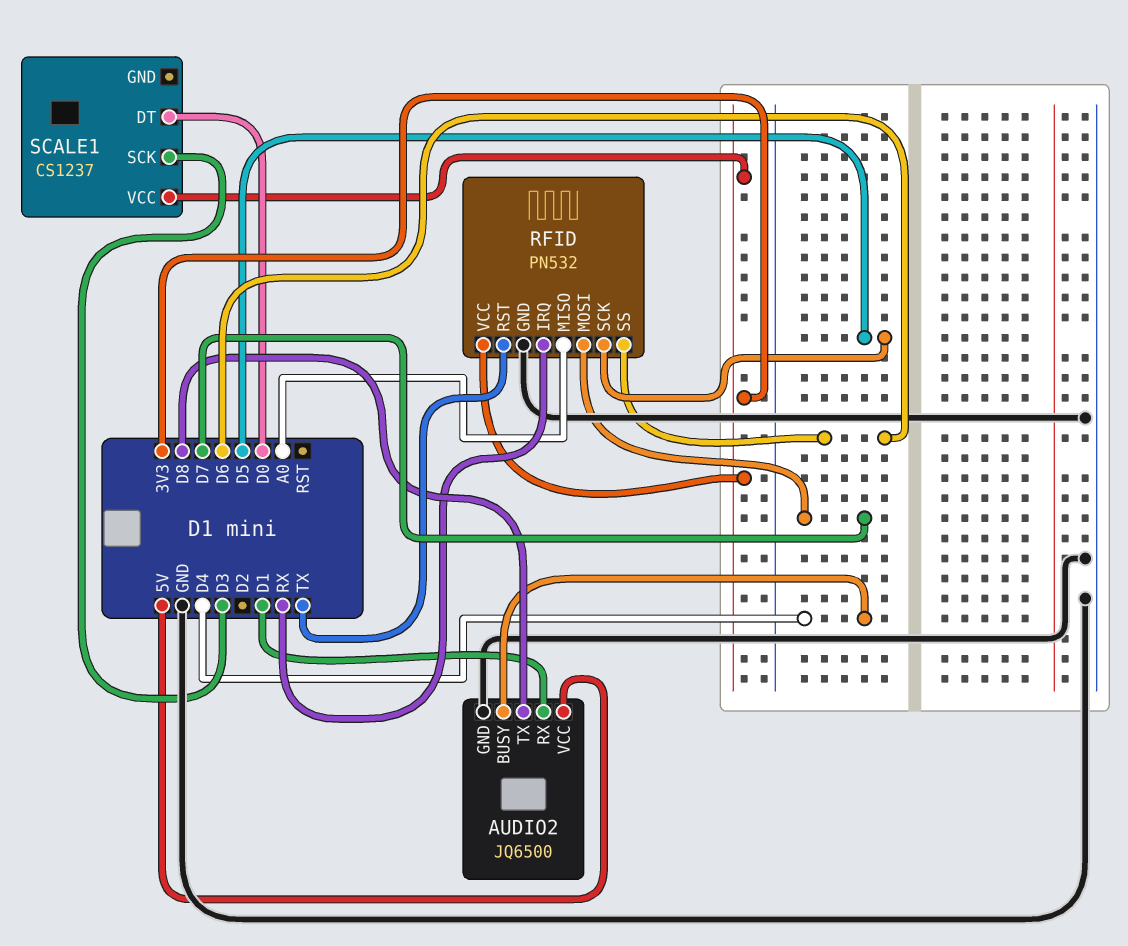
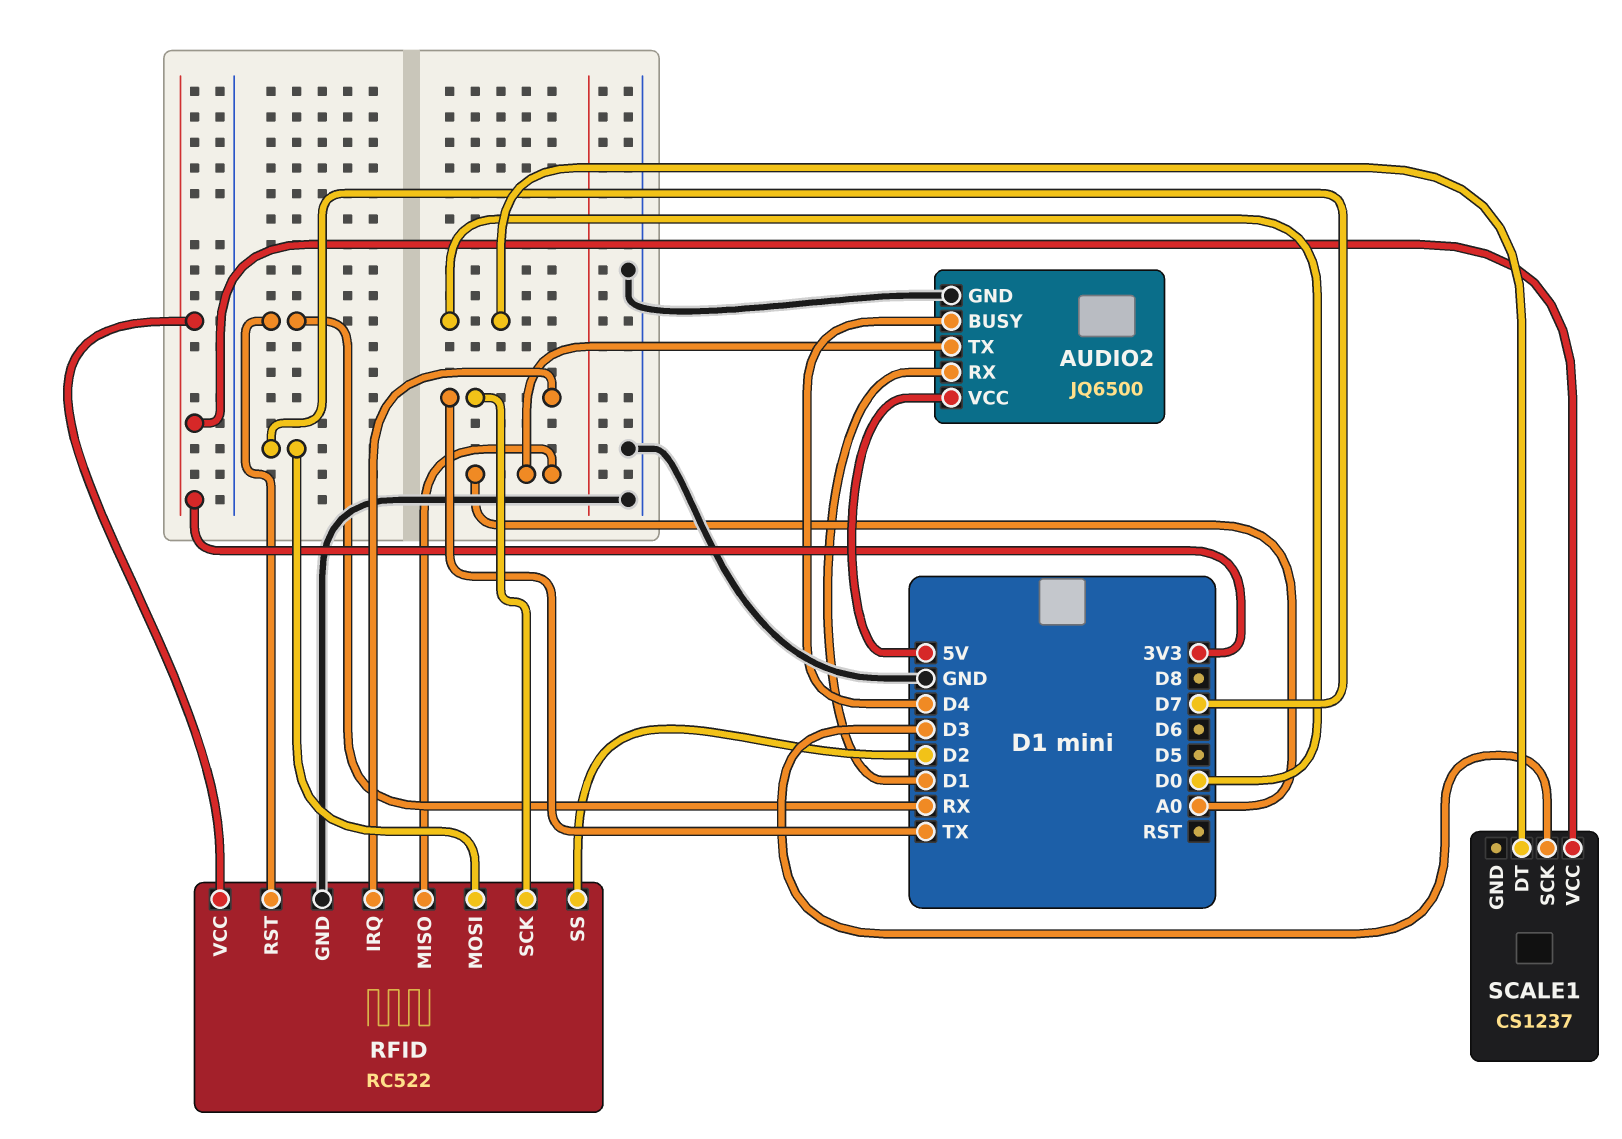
AUDIO2 pin TX: D8 -> A0
RFID: PN532 -> RC522
RFID pin IRQ: RX -> TX
RFID pin RST: TX -> RX
RFID pin SCK: D5 -> TX
RFID pin SS: D6 -> D2

